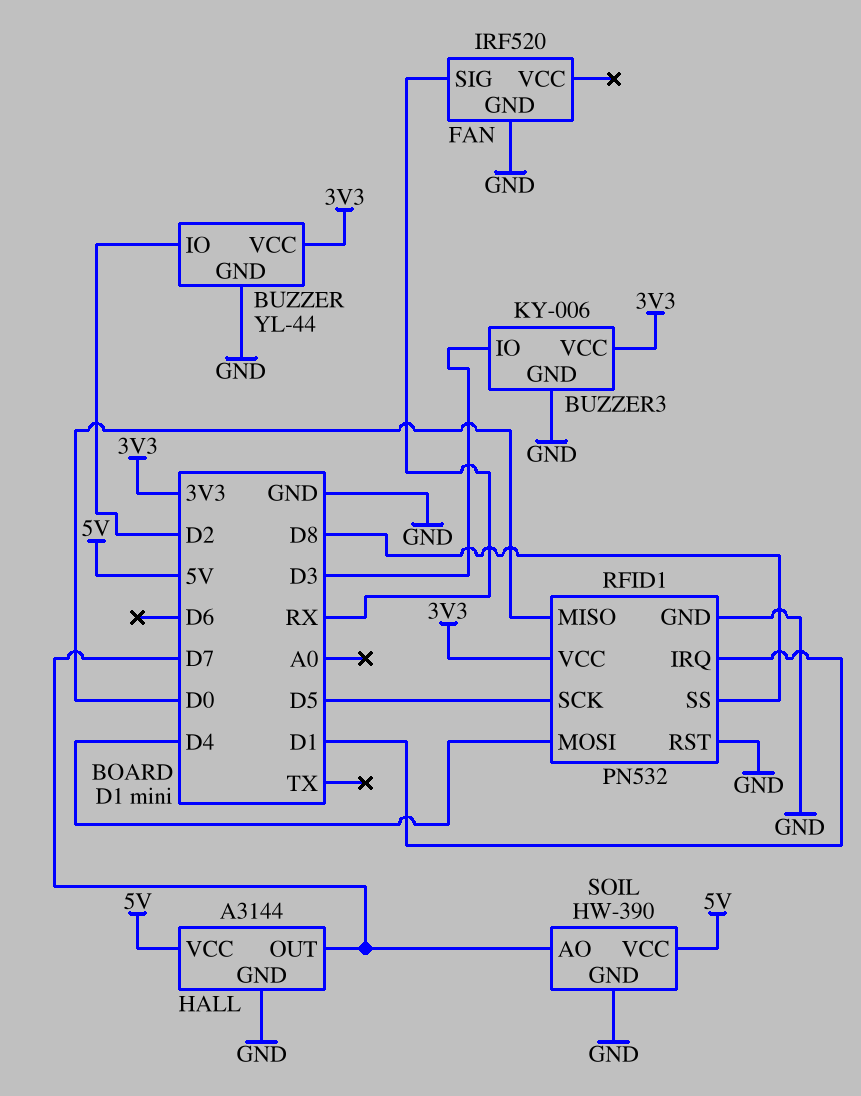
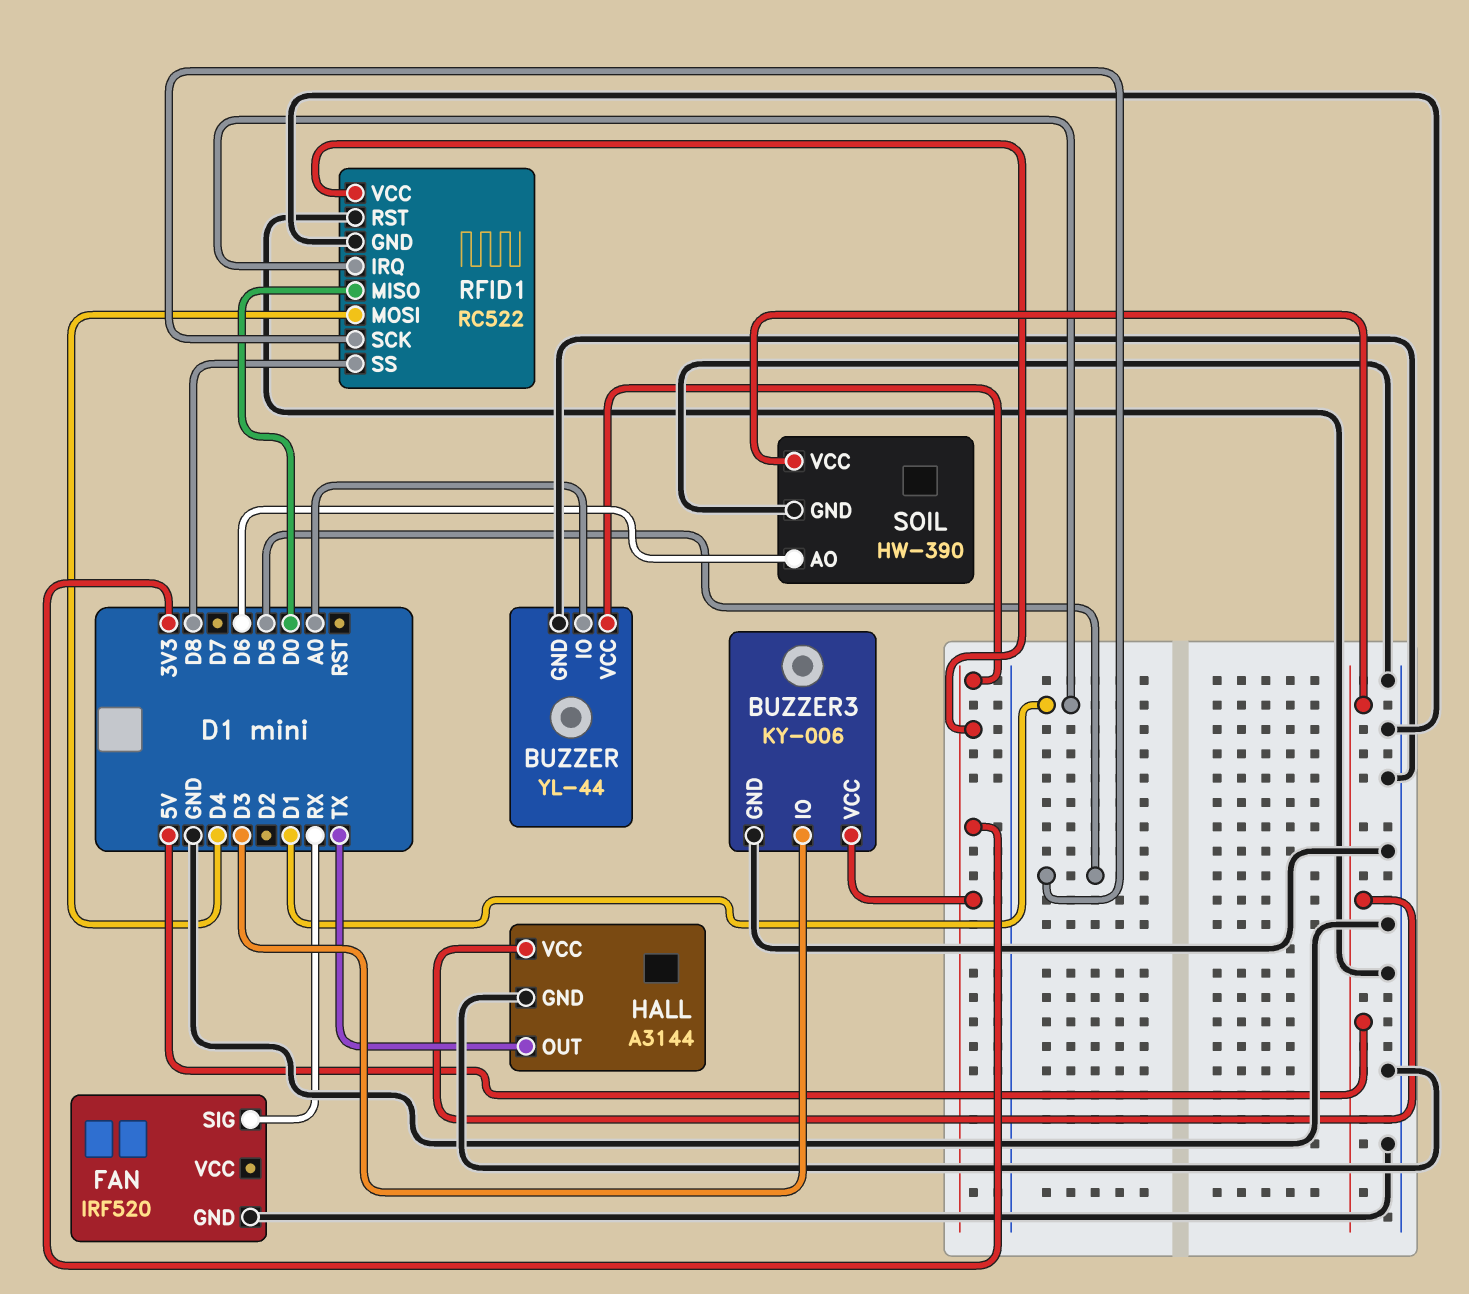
BUZZER pin IO: D2 -> A0
HALL pin OUT: D7 -> TX
RFID1: PN532 -> RC522
SOIL pin AO: D7 -> D6

